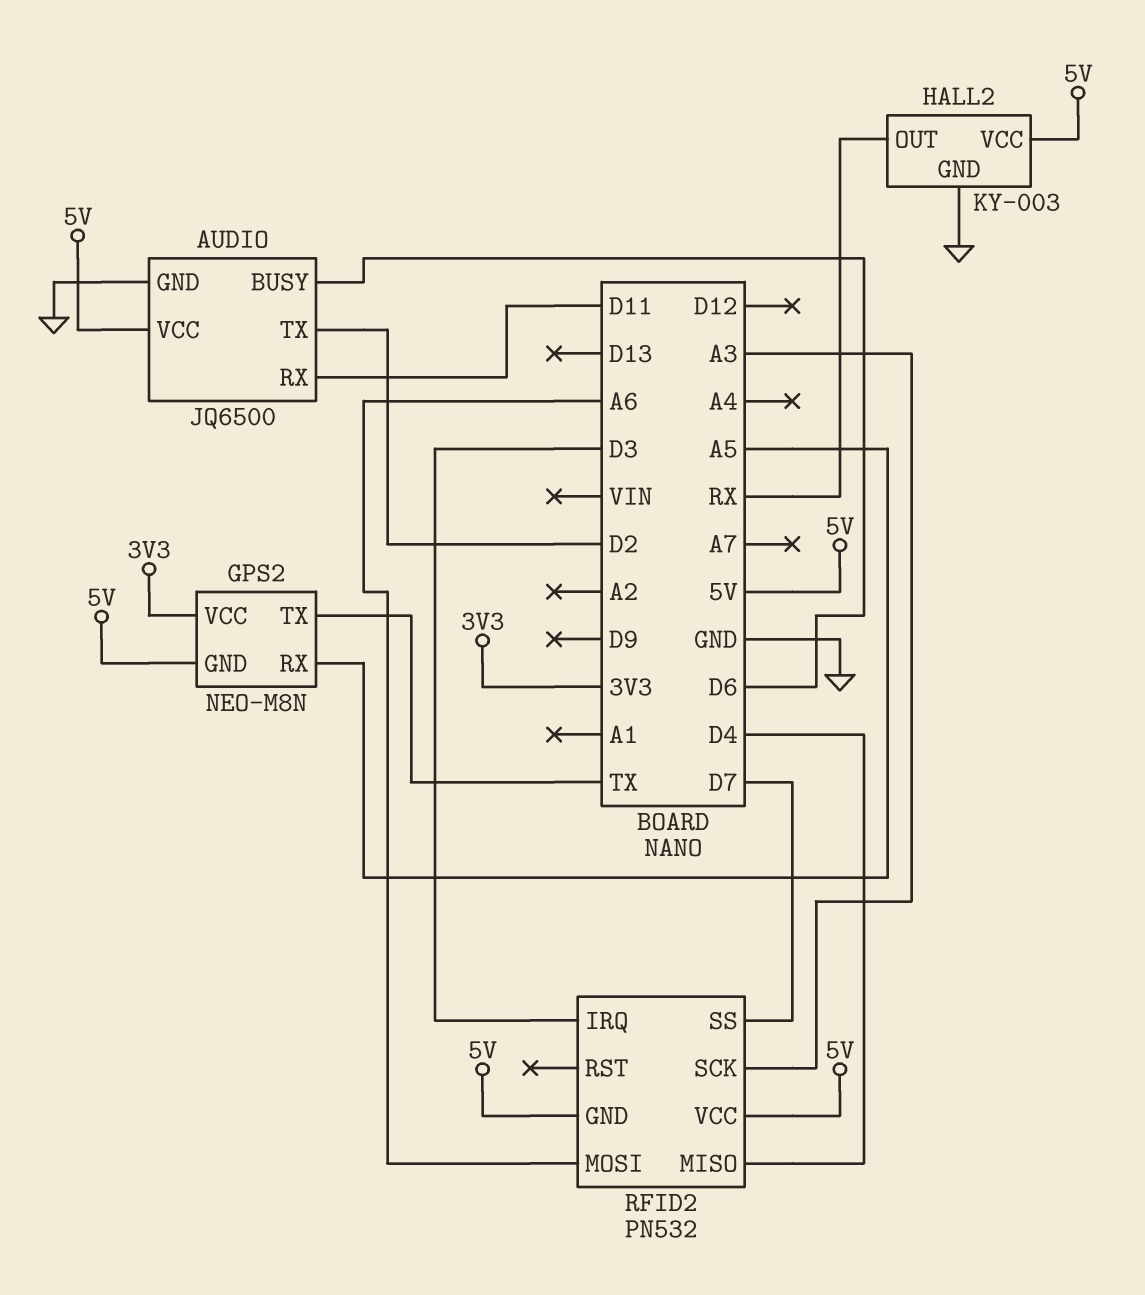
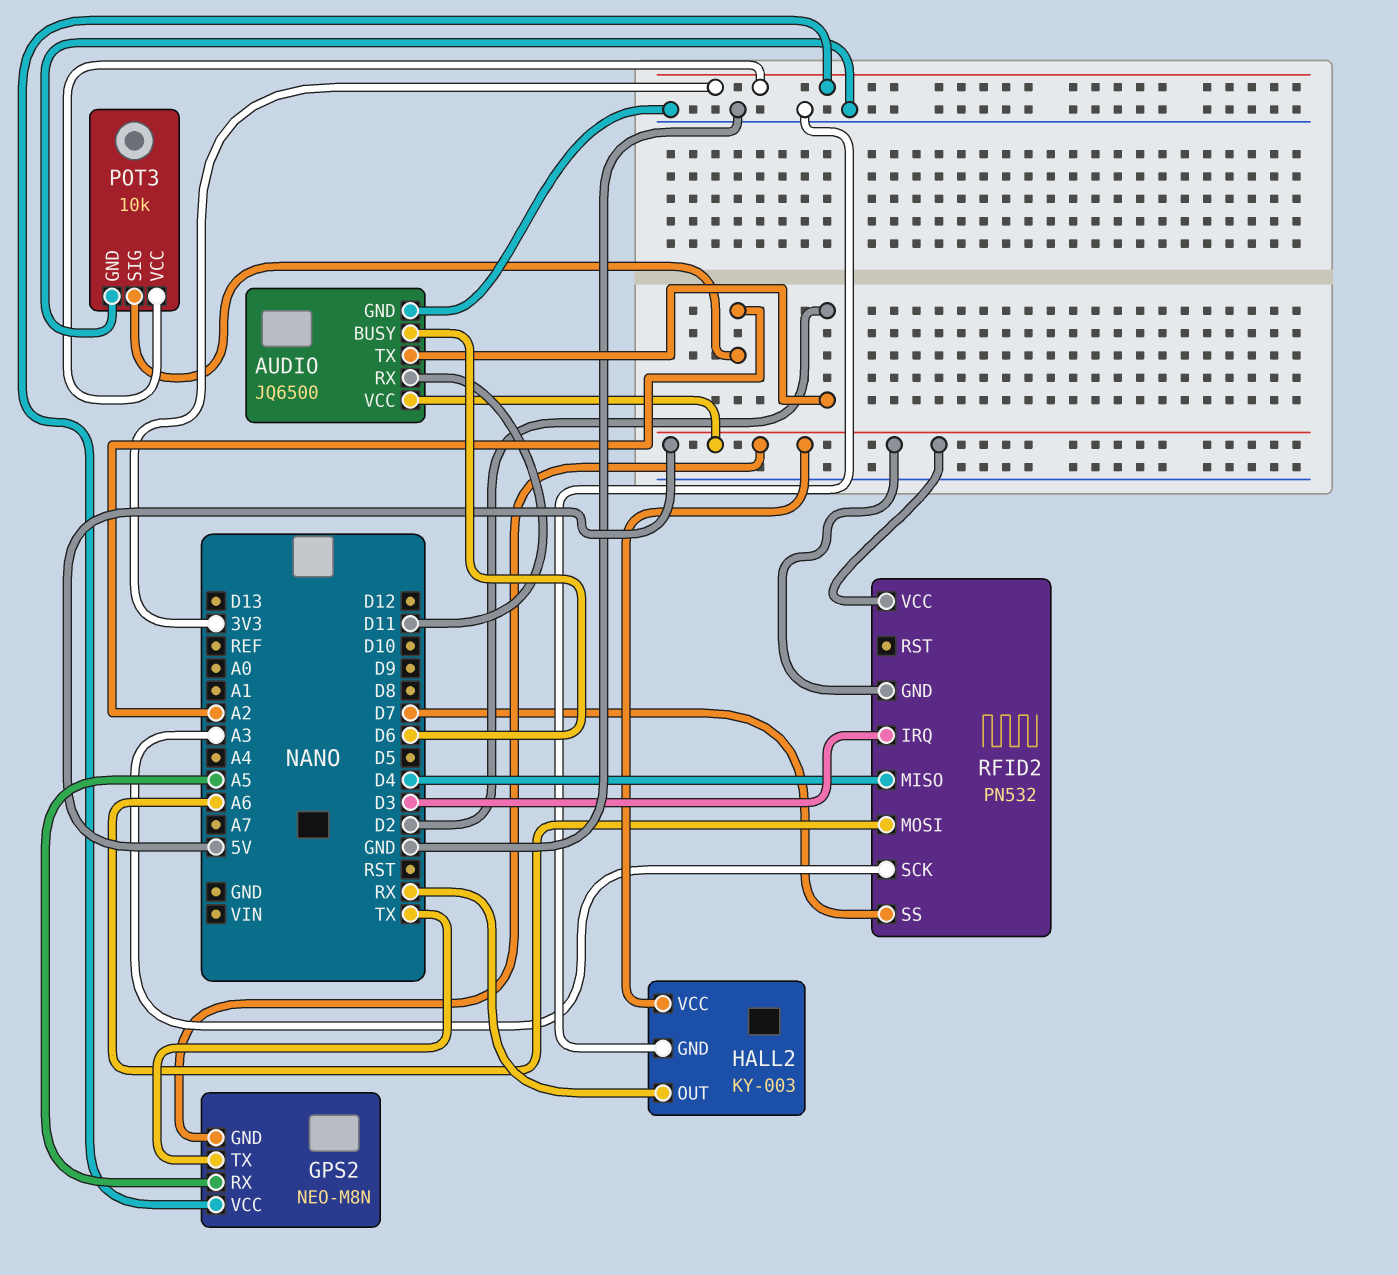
POT3: none -> 10k
POT3 pin GND: none -> GND
POT3 pin SIG: none -> A2
POT3 pin VCC: none -> 3V3

